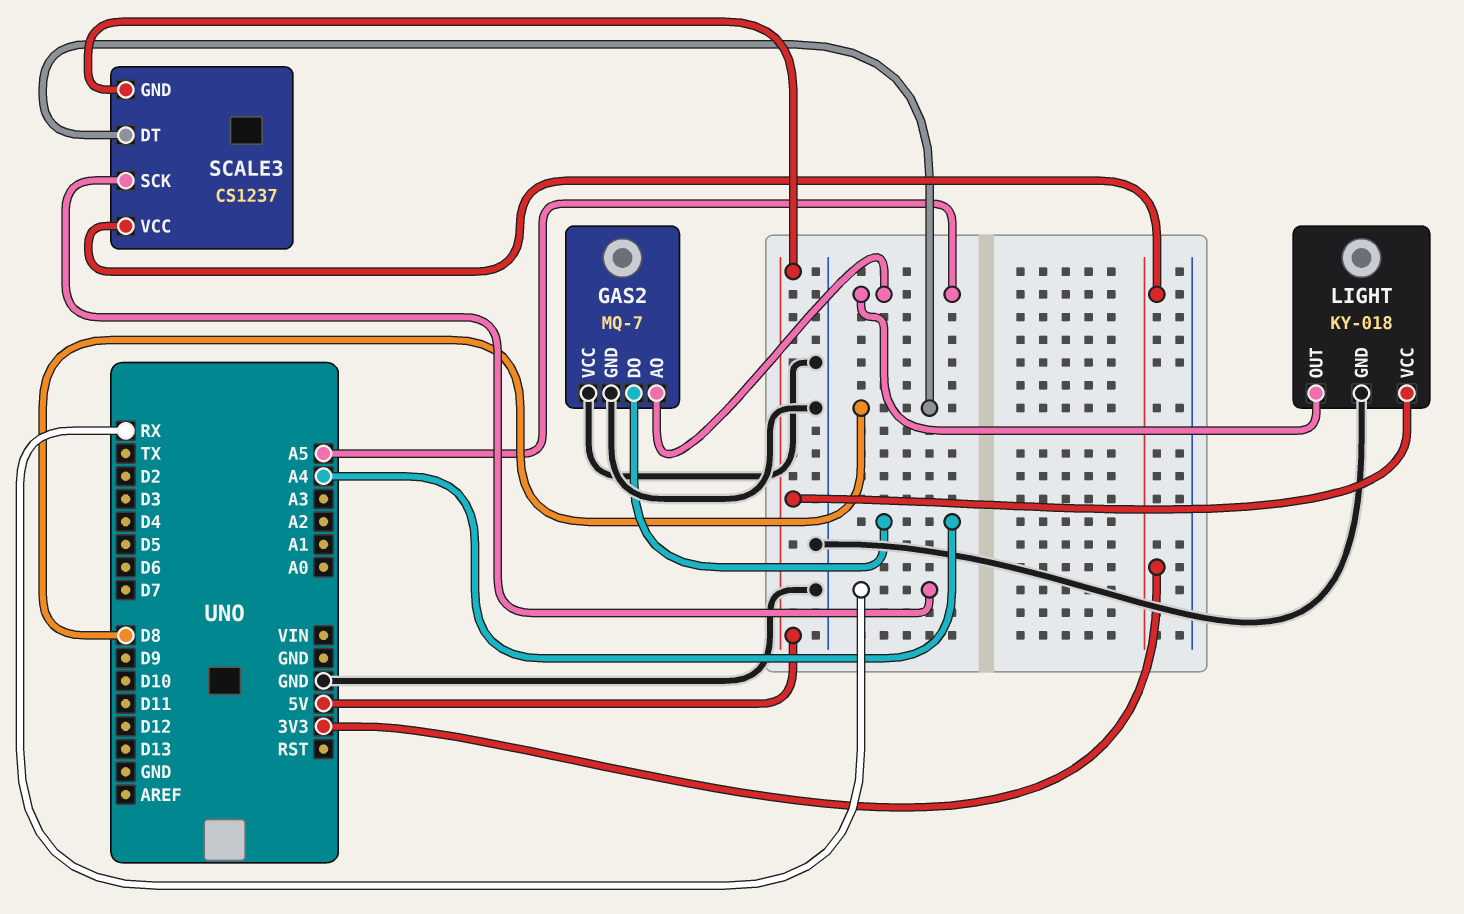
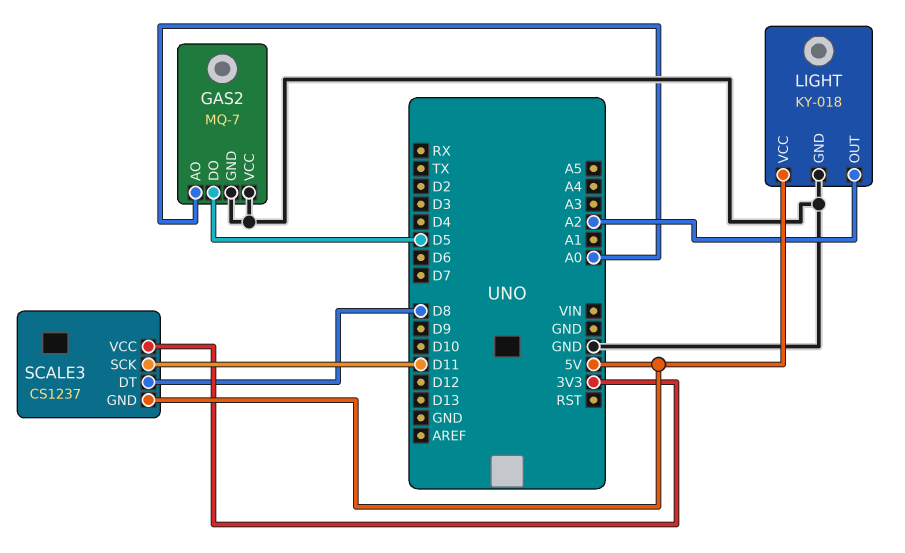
GAS2 pin AO: A5 -> A0
GAS2 pin DO: A4 -> D5
LIGHT pin OUT: A5 -> A2
SCALE3 pin SCK: RX -> D11

